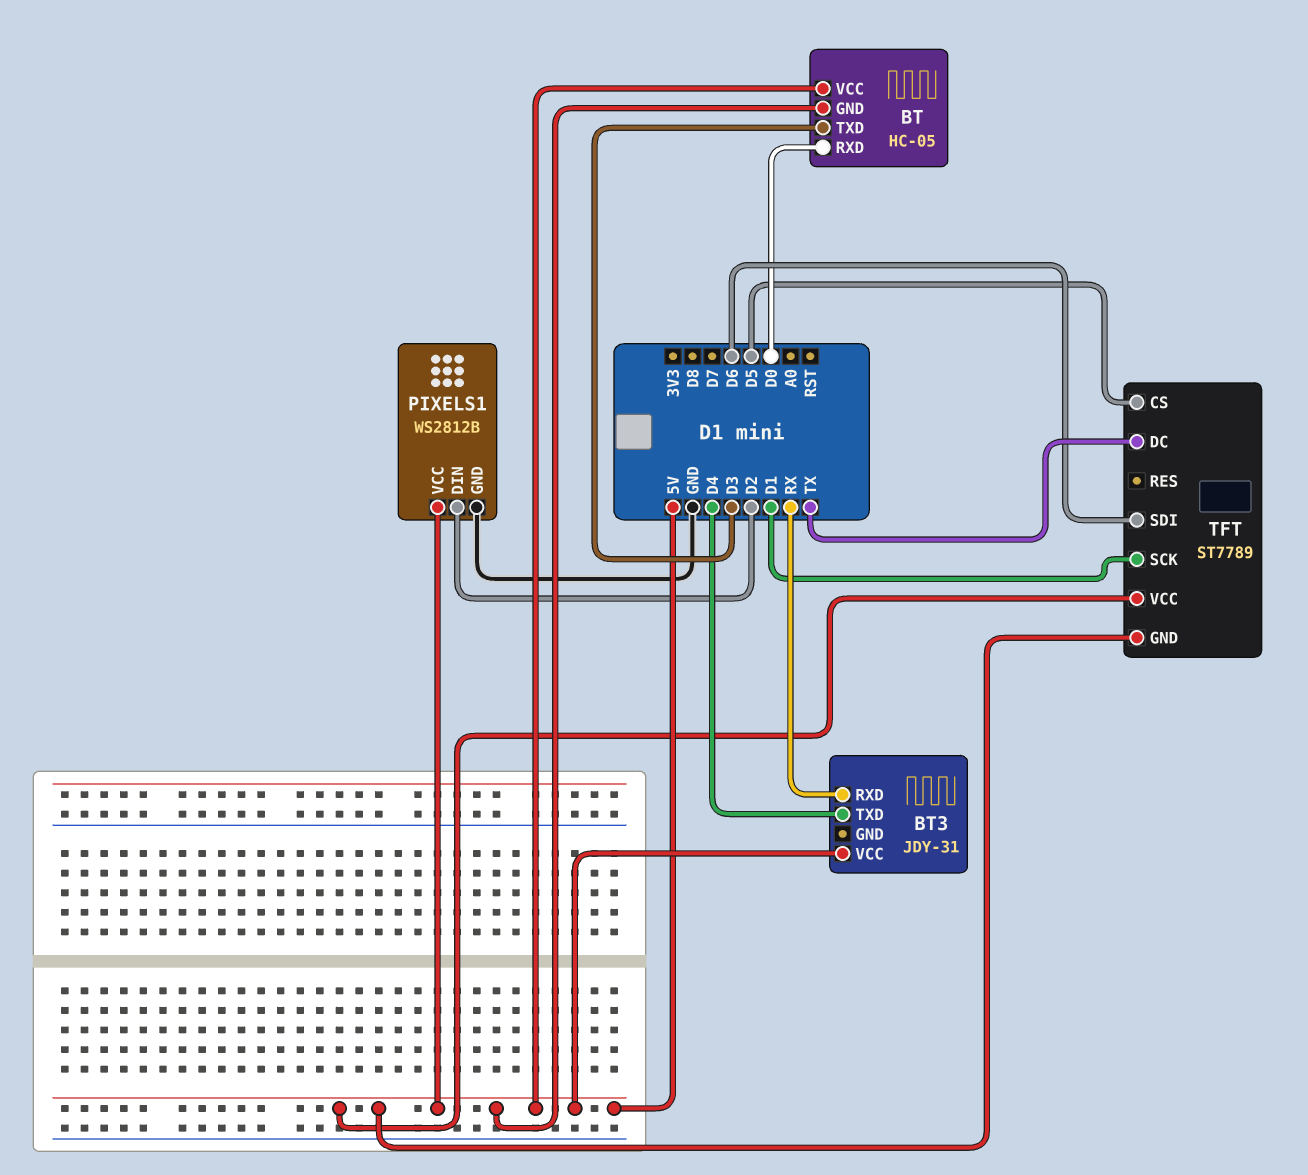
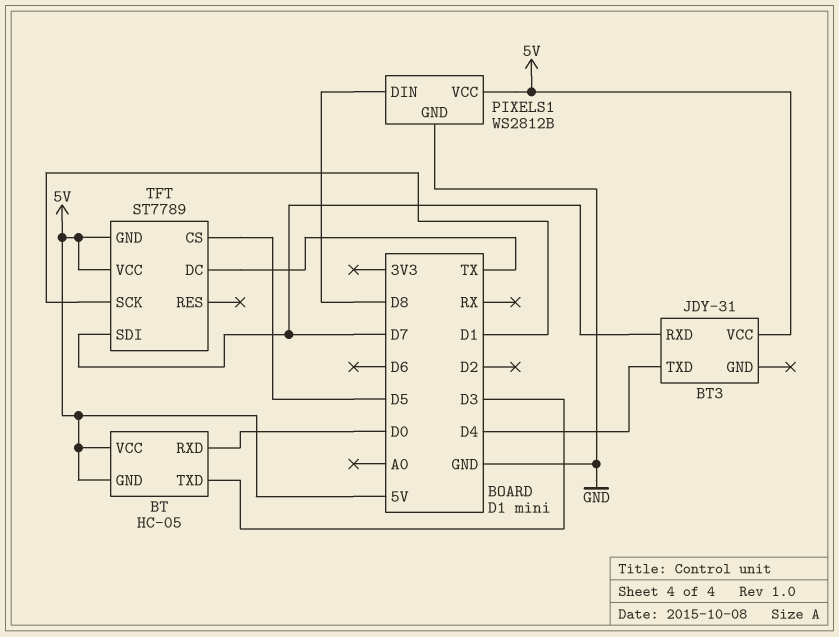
BT3 pin RXD: RX -> D7
PIXELS1 pin DIN: D2 -> D8
TFT pin SDI: D6 -> D7

